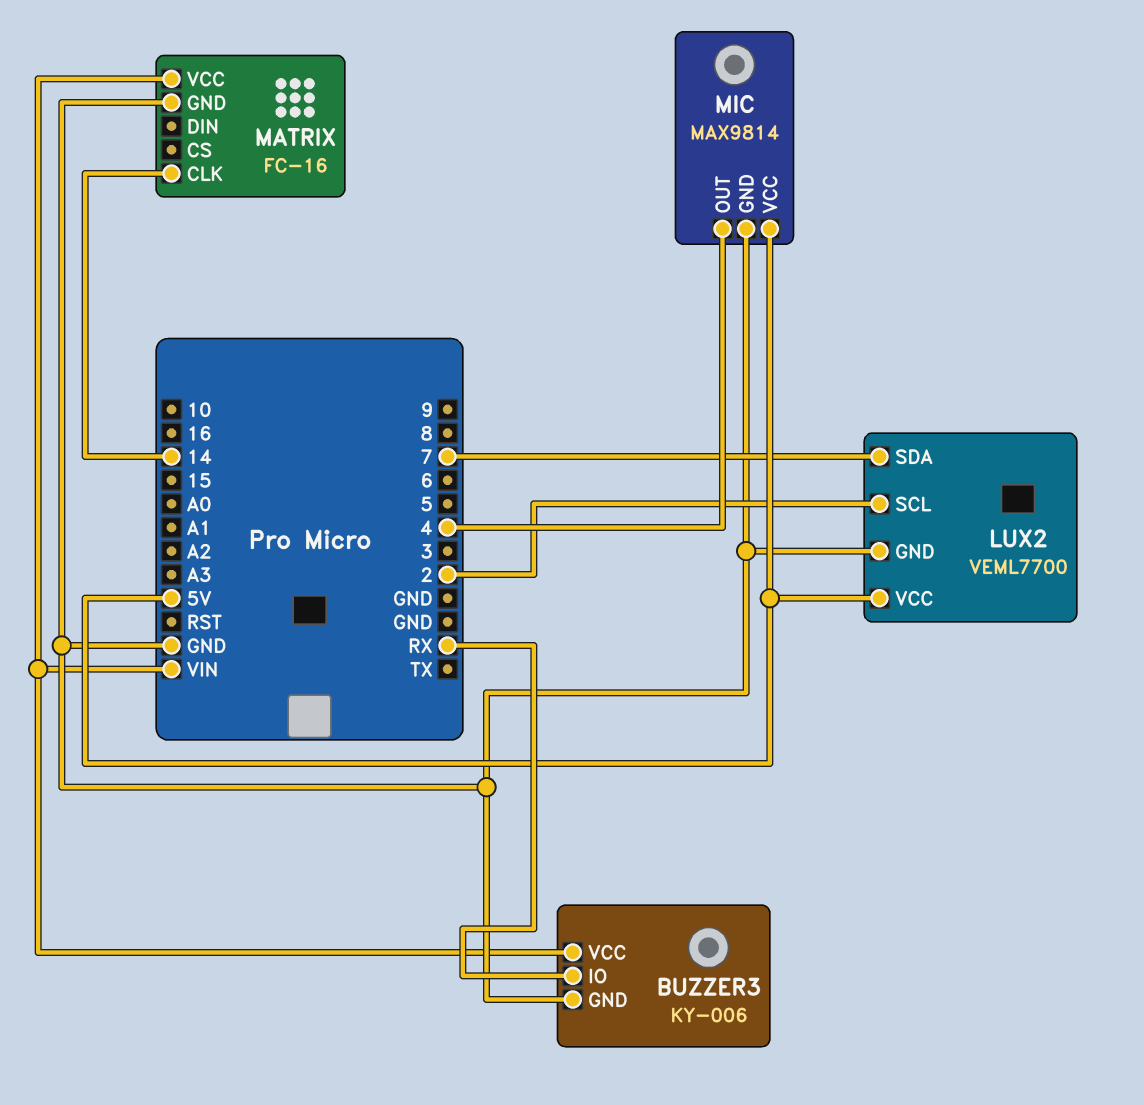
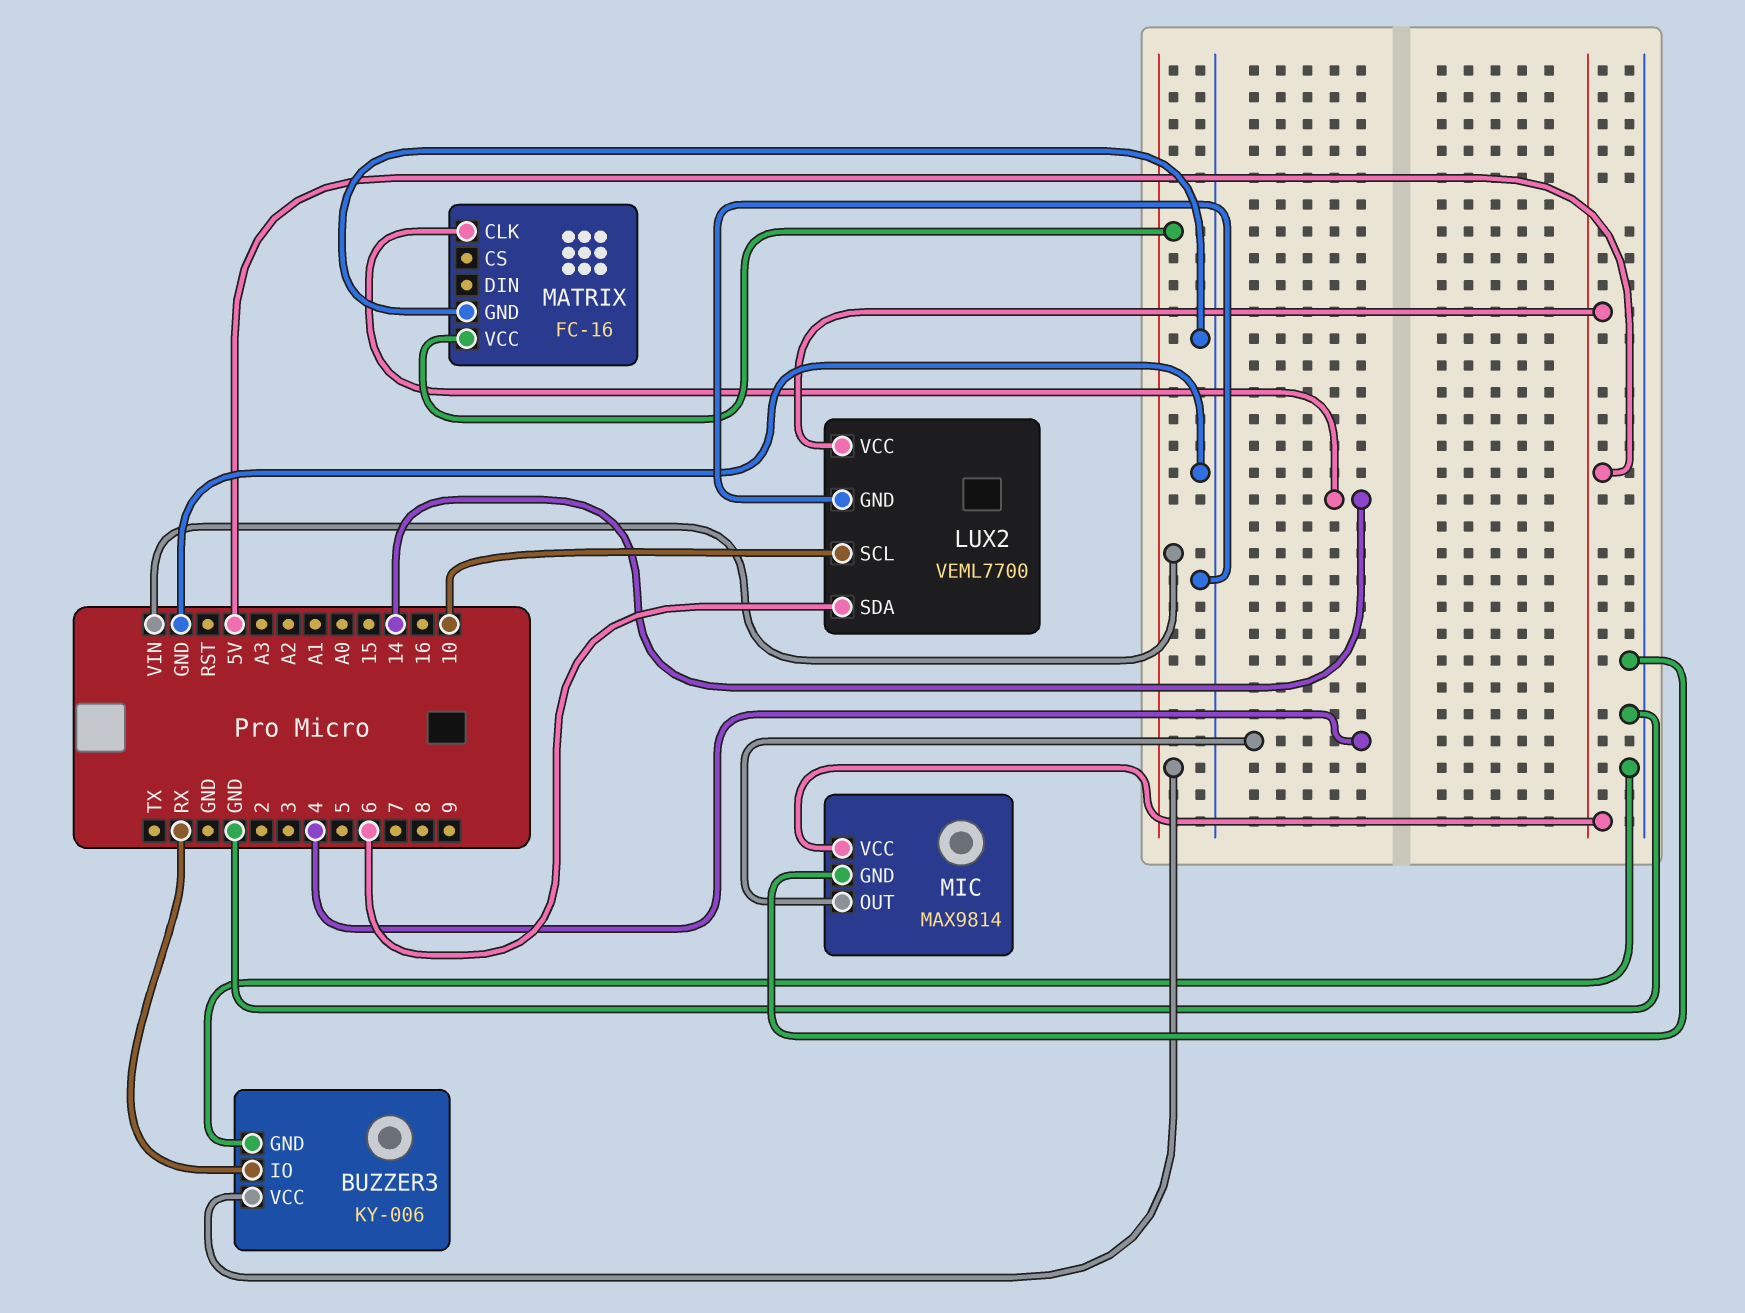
LUX2 pin SCL: 2 -> 10
LUX2 pin SDA: 7 -> 6

